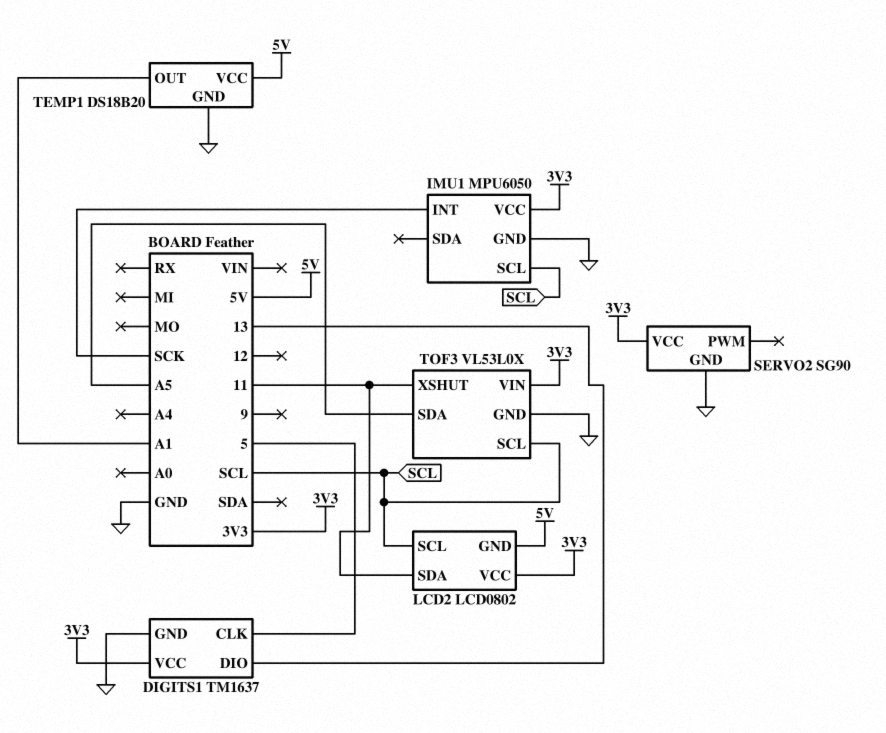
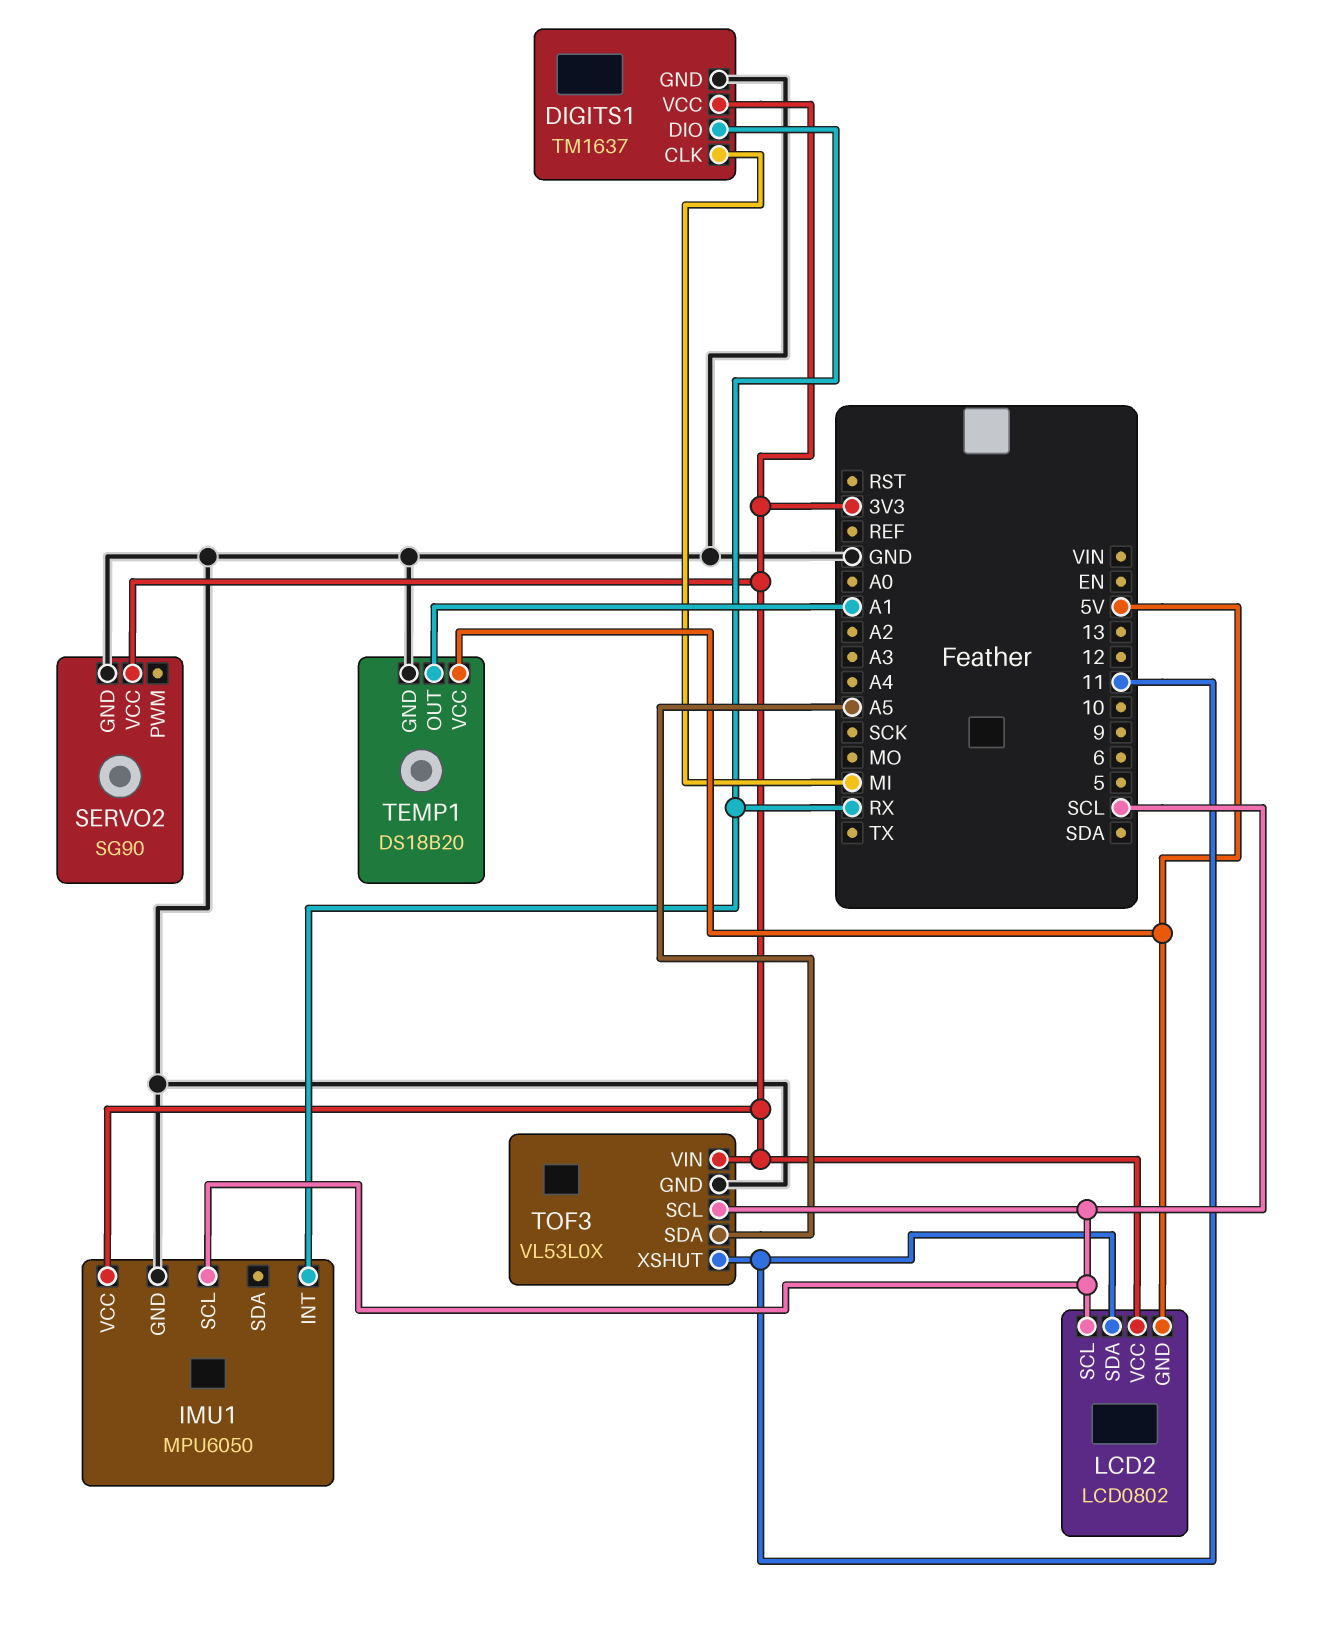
DIGITS1 pin CLK: 5 -> MI
DIGITS1 pin DIO: 13 -> RX
IMU1 pin INT: SCK -> RX

